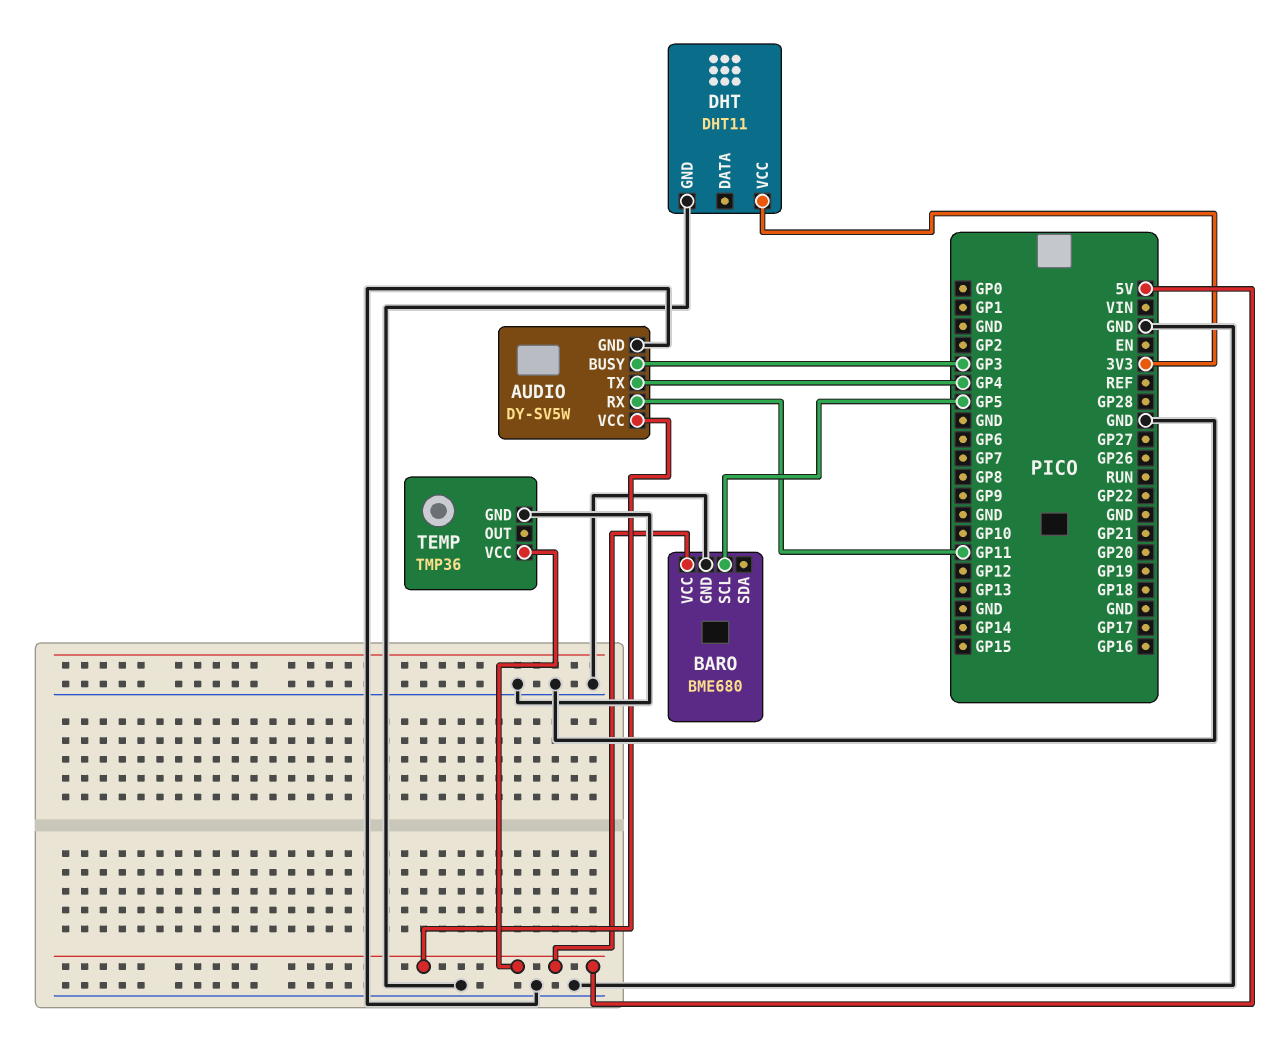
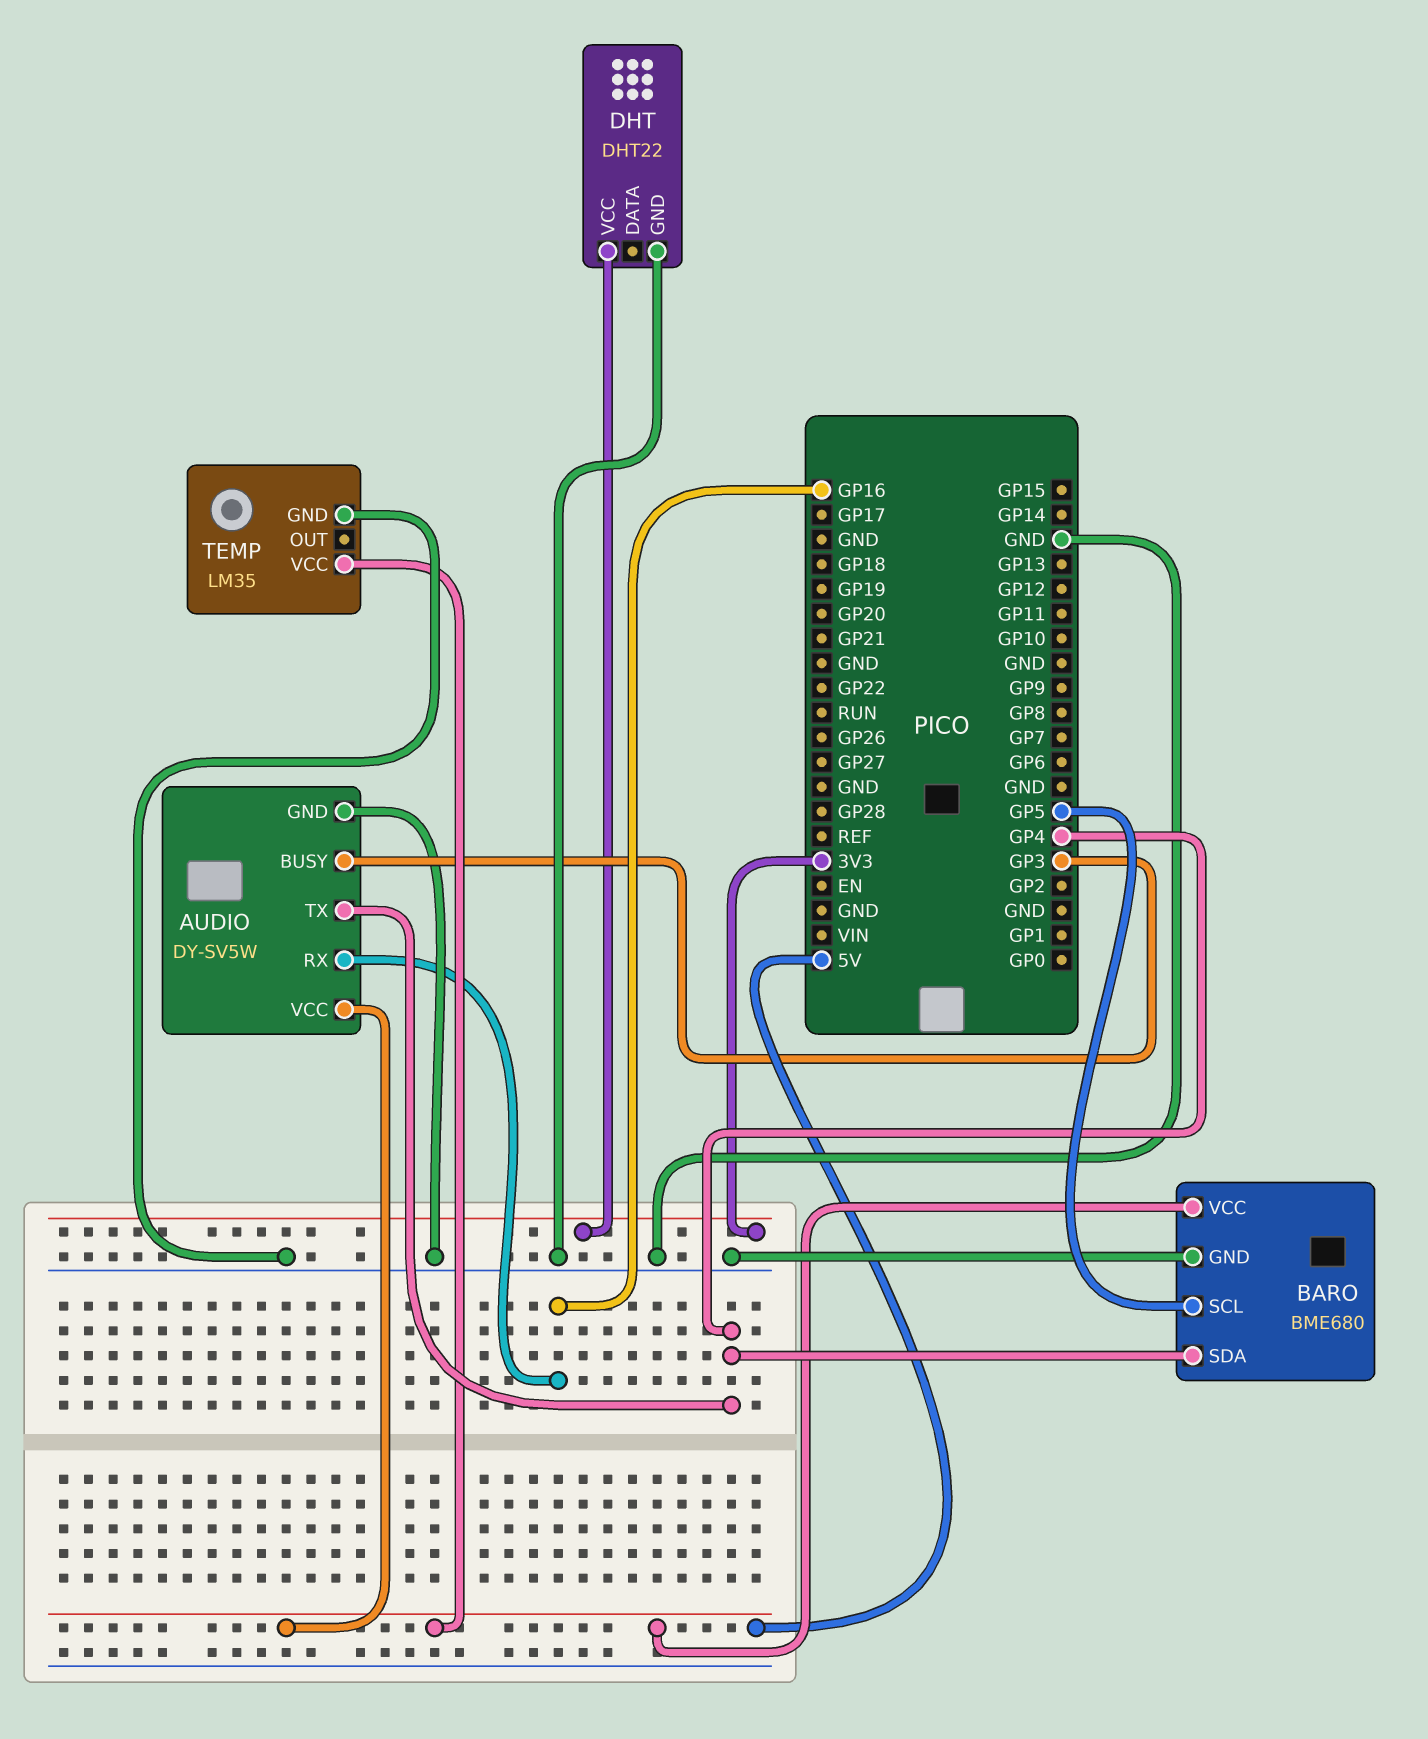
AUDIO pin RX: GP11 -> GP16
BARO pin SDA: none -> GP4
DHT: DHT11 -> DHT22
TEMP: TMP36 -> LM35

